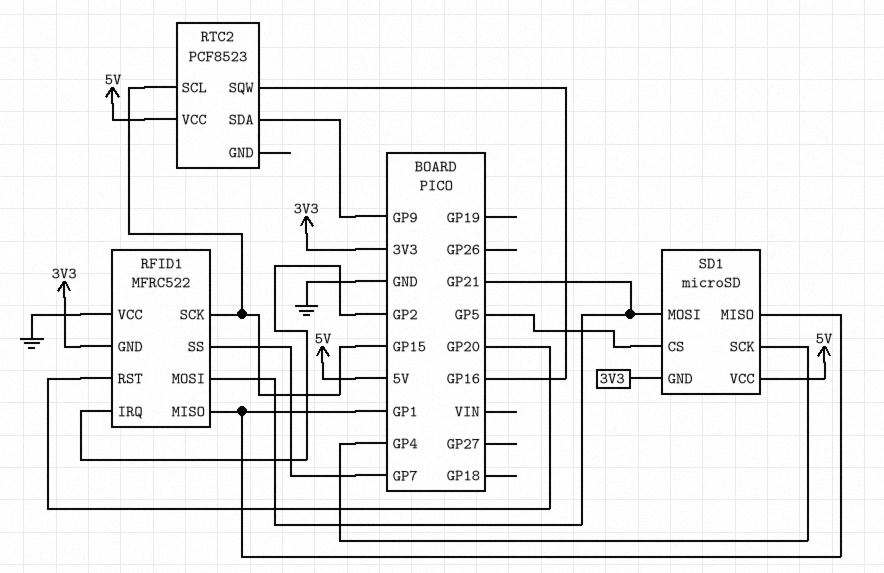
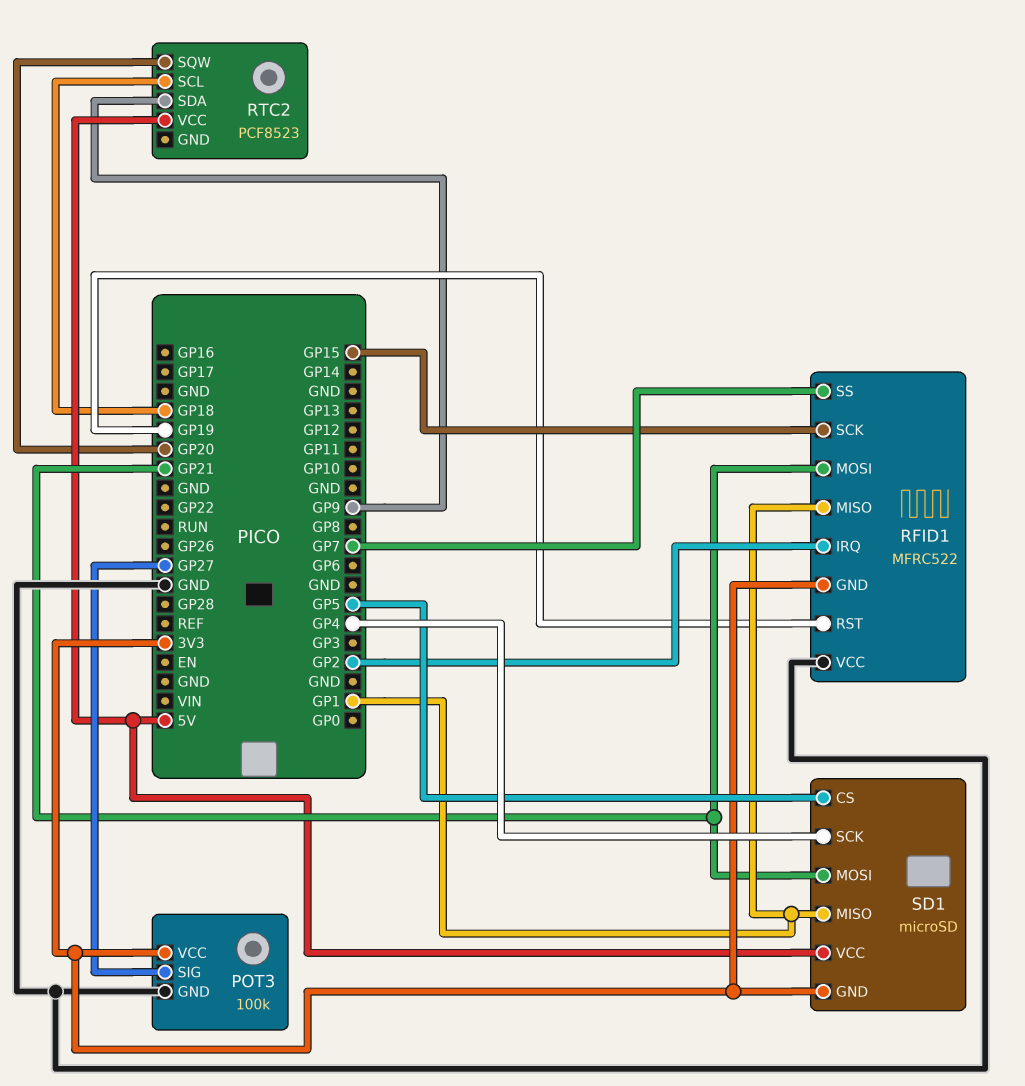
POT3: none -> 100k
POT3 pin GND: none -> GND
POT3 pin SIG: none -> GP27
POT3 pin VCC: none -> 3V3
RFID1 pin RST: GP20 -> GP19
RTC2 pin SCL: GP15 -> GP18
RTC2 pin SQW: GP16 -> GP20

